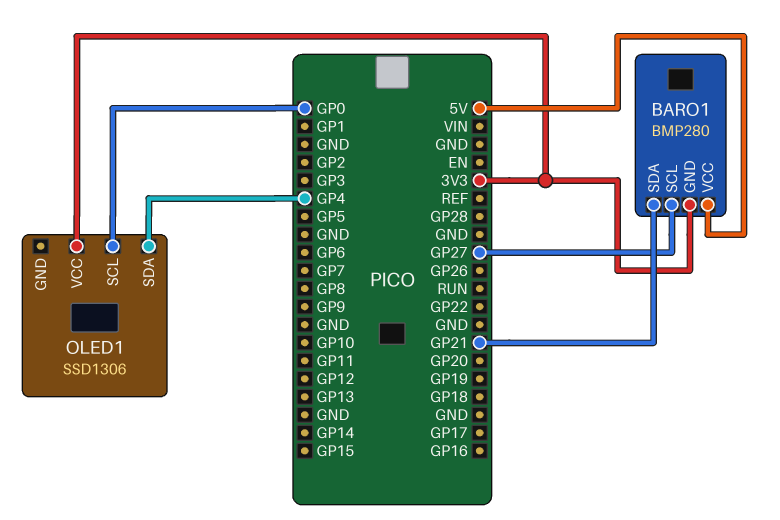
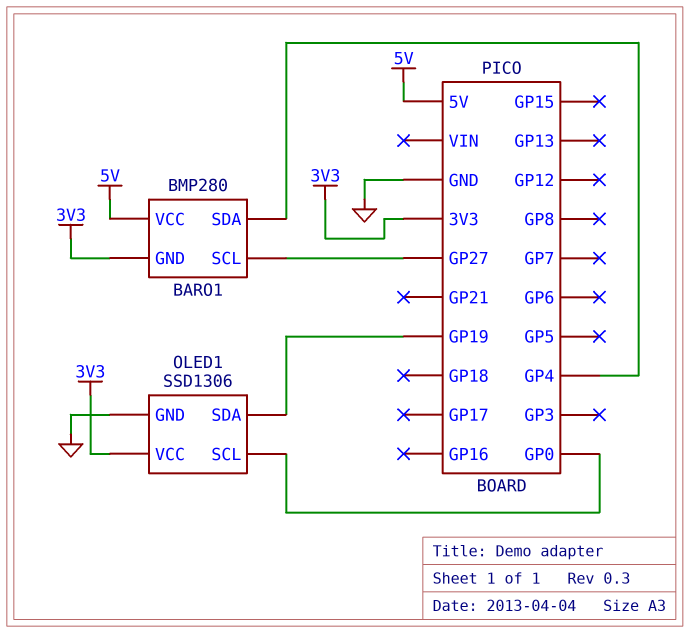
BARO1 pin SDA: GP21 -> GP4
OLED1 pin GND: none -> GND
OLED1 pin SDA: GP4 -> GP19

